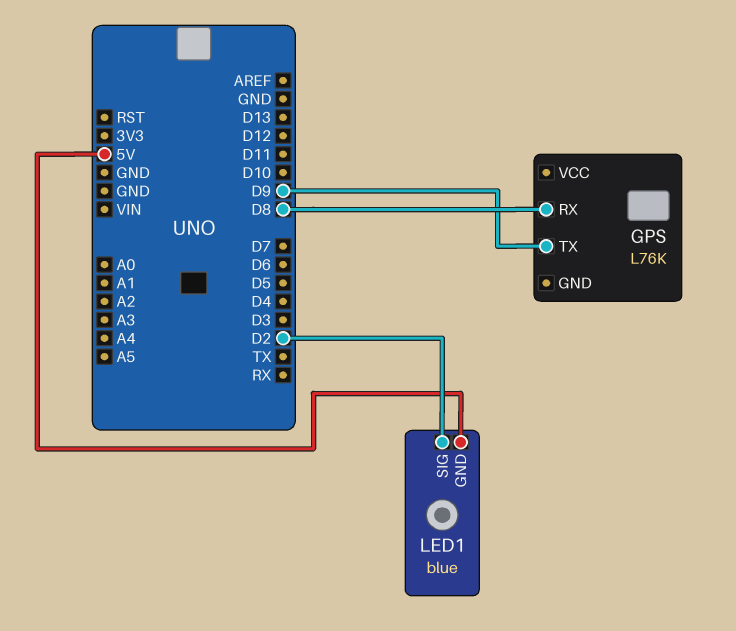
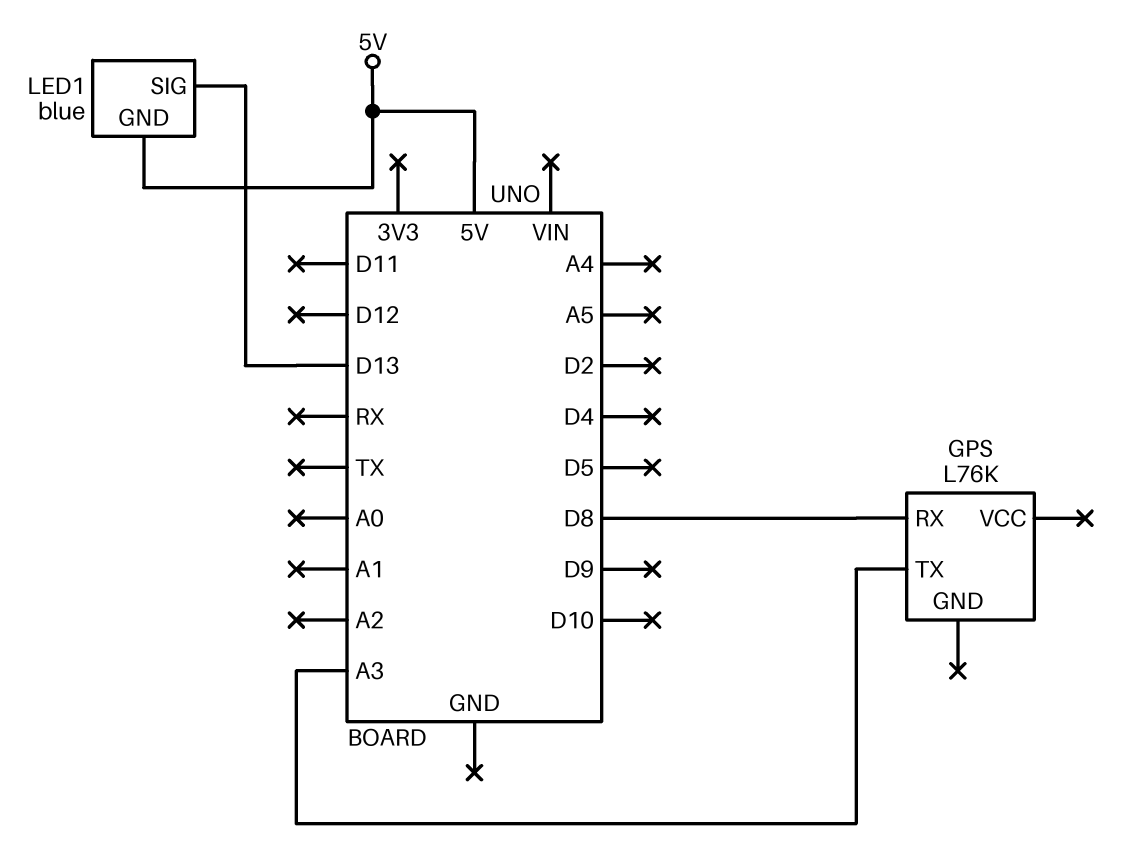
GPS pin TX: D9 -> A3
LED1 pin SIG: D2 -> D13

